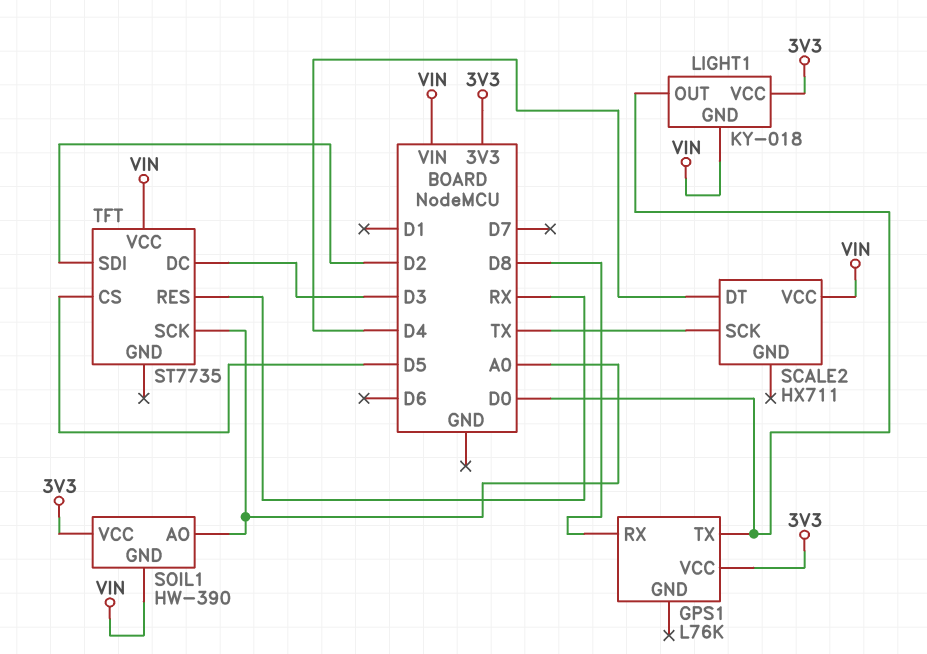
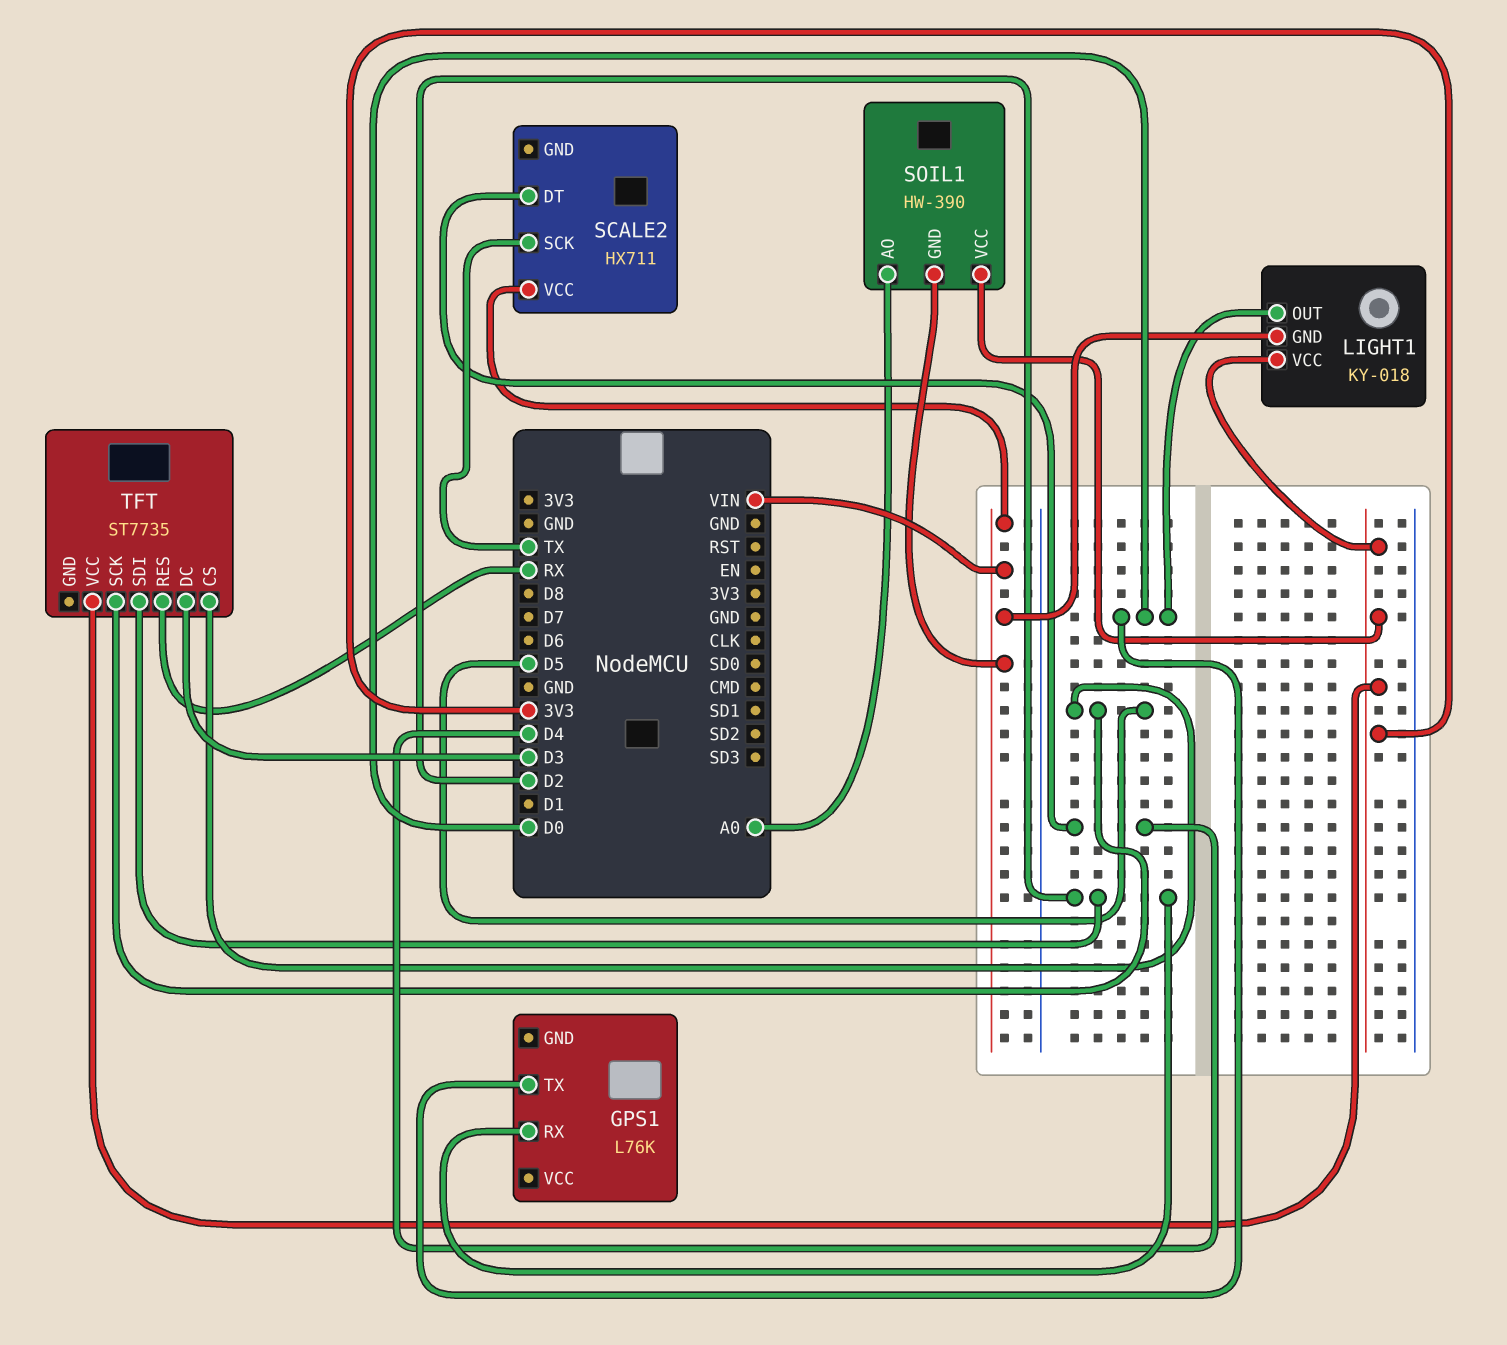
GPS1 pin RX: D8 -> D2
GPS1 pin VCC: 3V3 -> none
TFT pin SCK: A0 -> D5
TFT pin VCC: VIN -> 3V3

